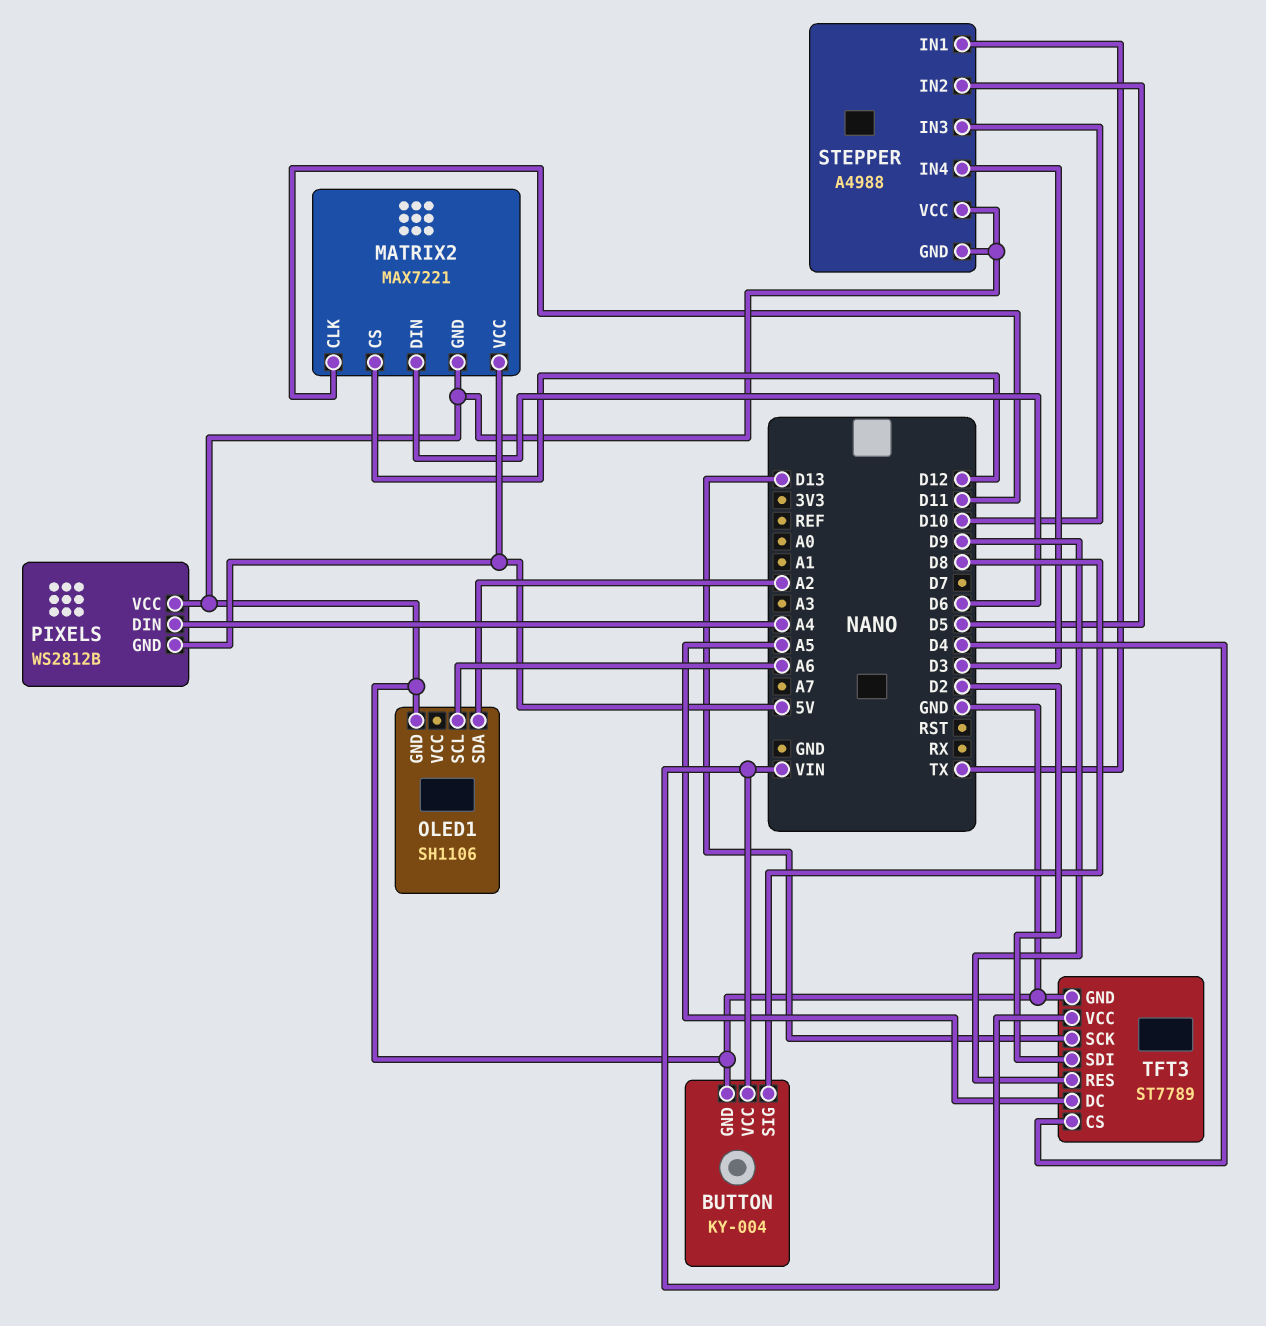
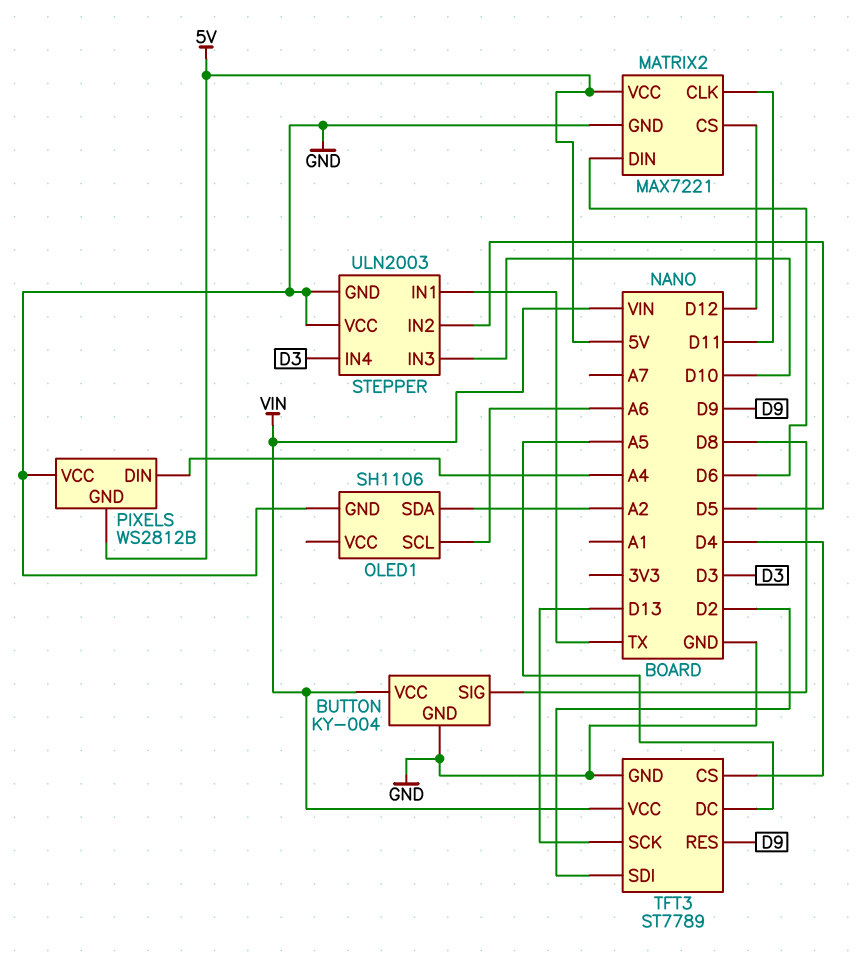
STEPPER: A4988 -> ULN2003

